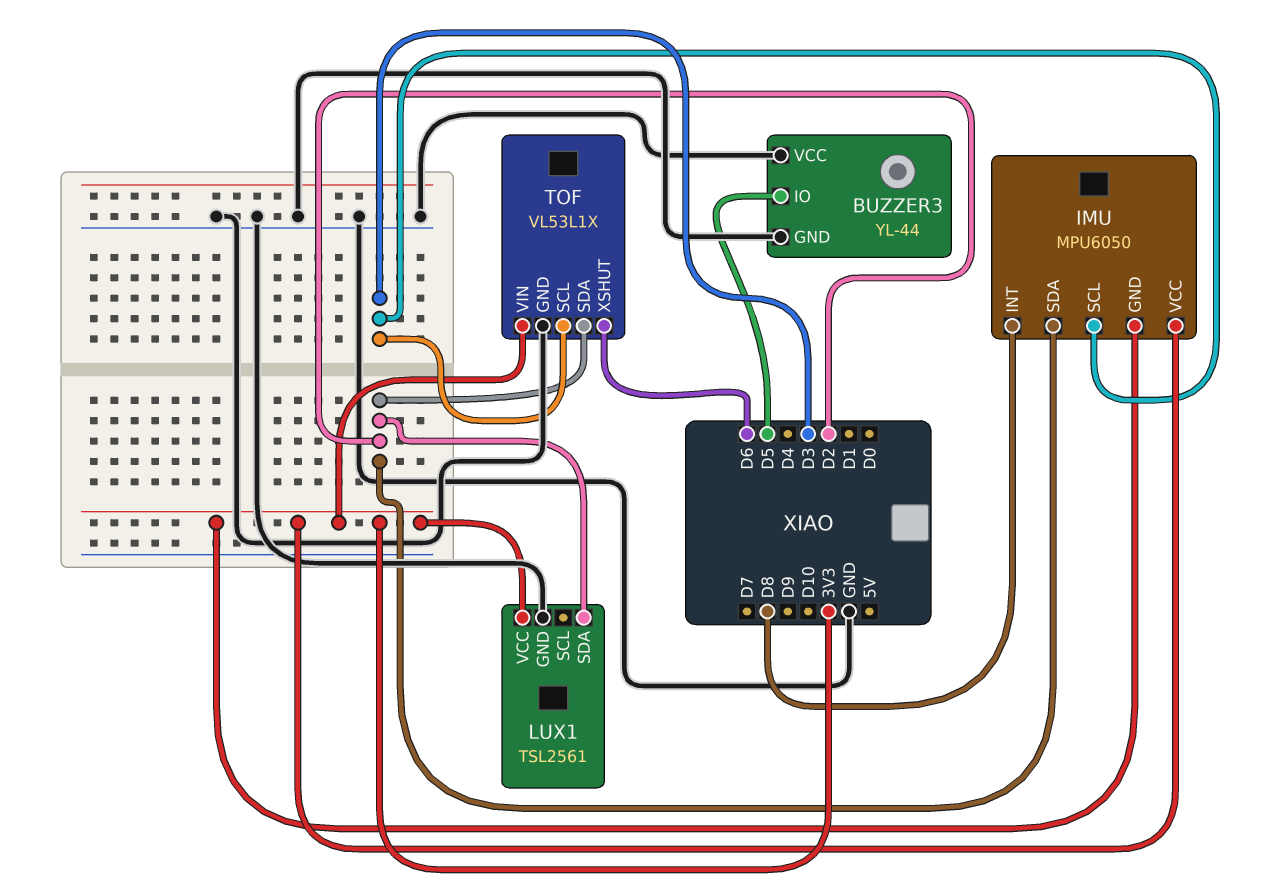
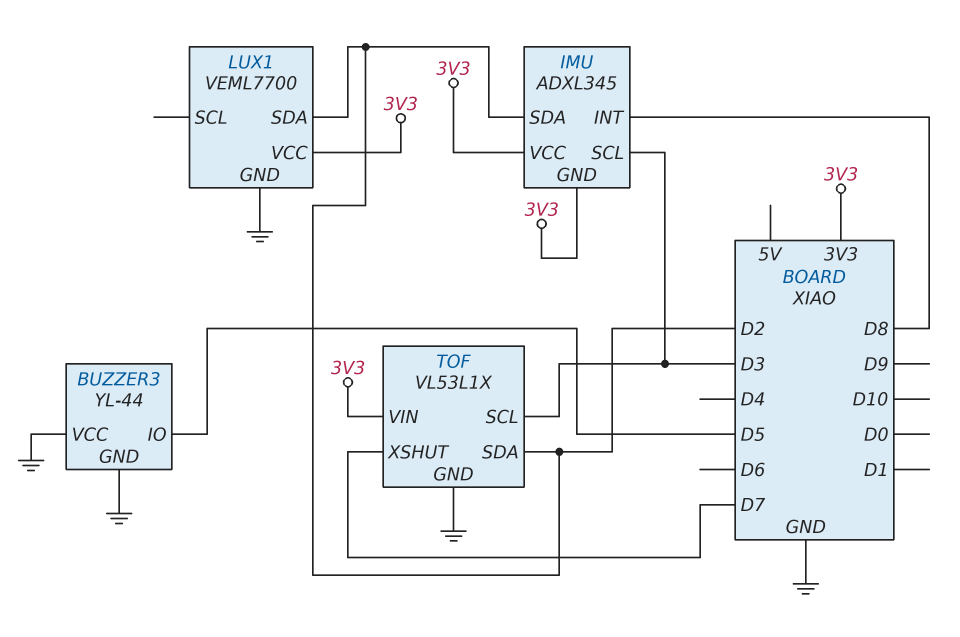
IMU: MPU6050 -> ADXL345
LUX1: TSL2561 -> VEML7700
TOF pin XSHUT: D6 -> D7

